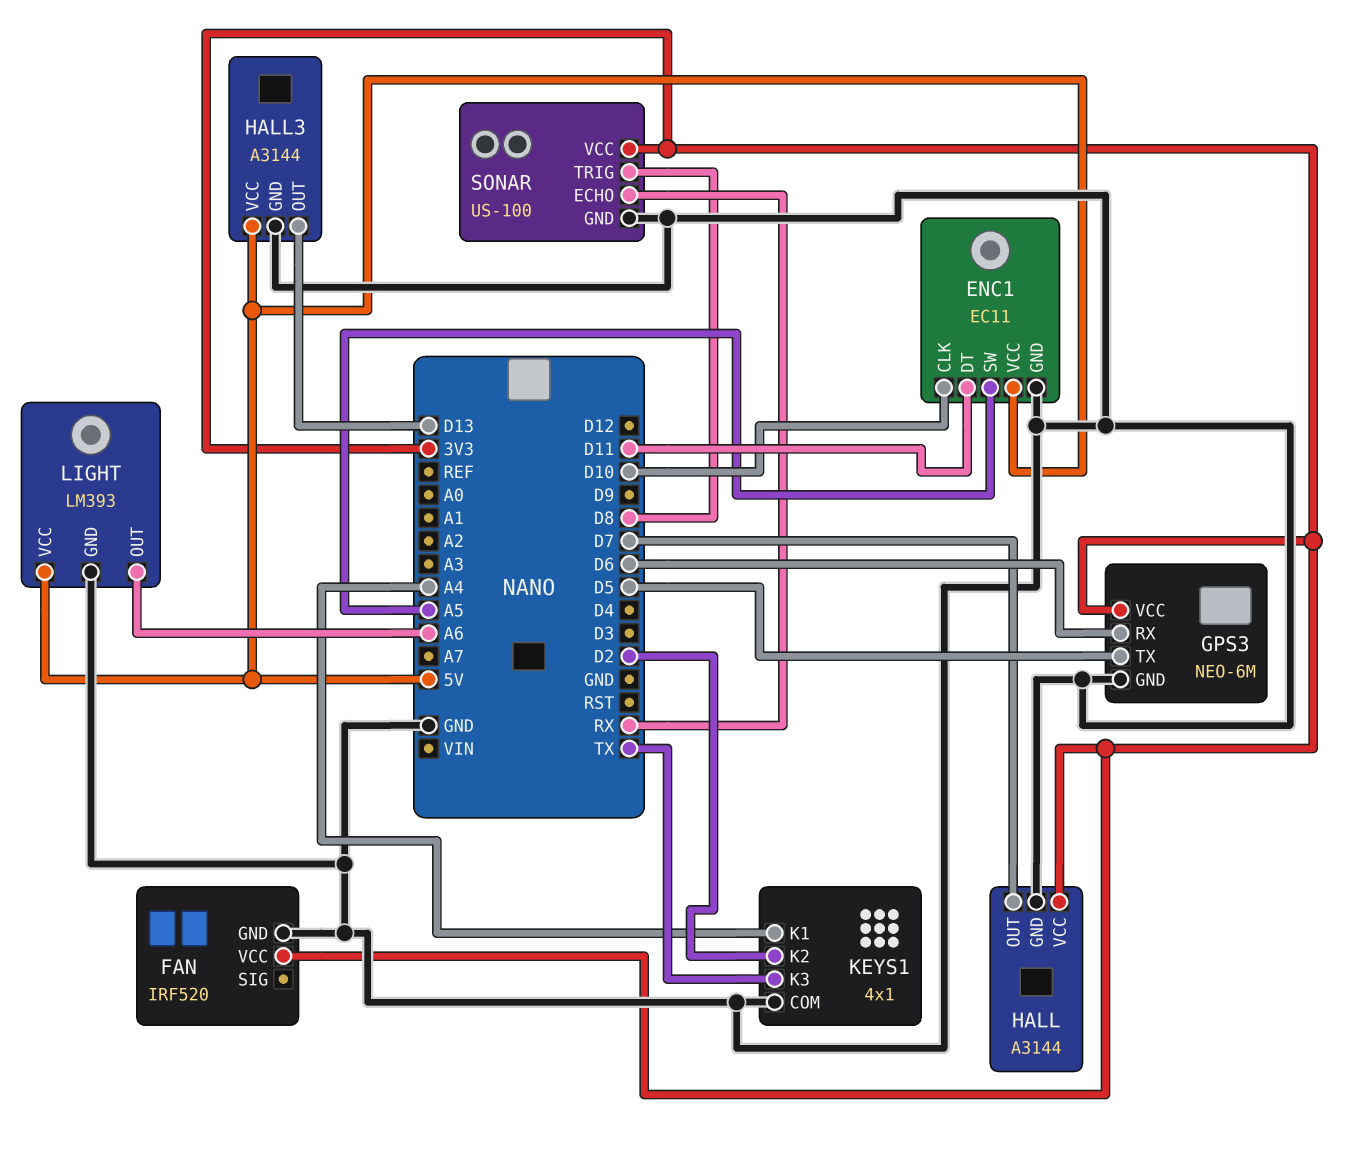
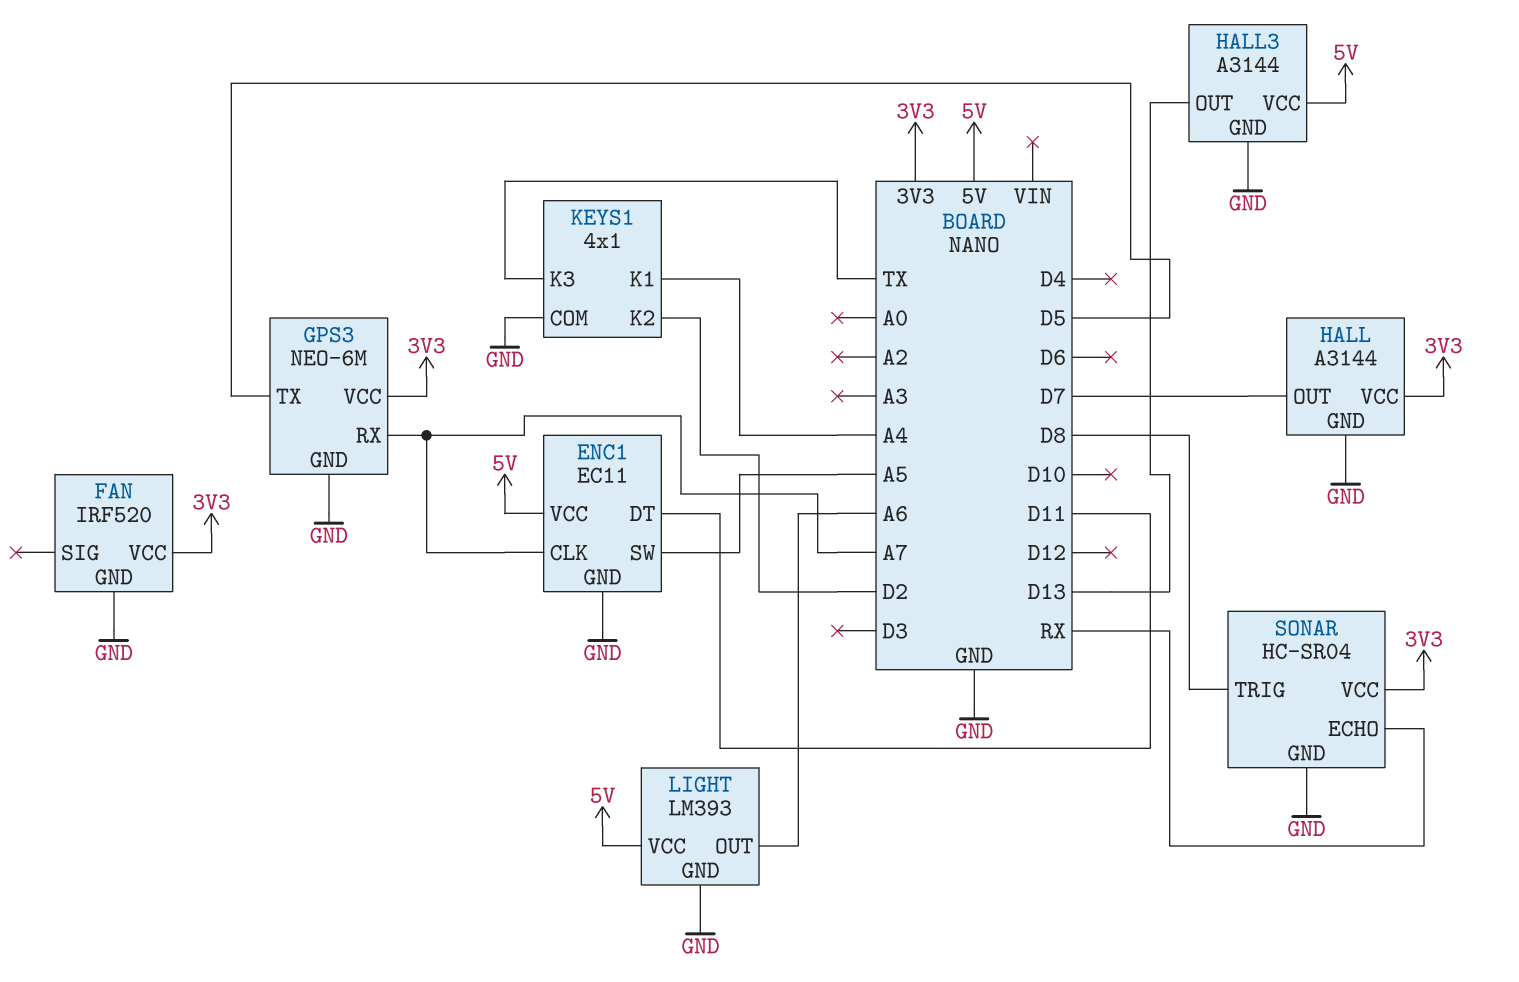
ENC1 pin CLK: D10 -> A7
GPS3 pin RX: D6 -> A7
SONAR: US-100 -> HC-SR04

